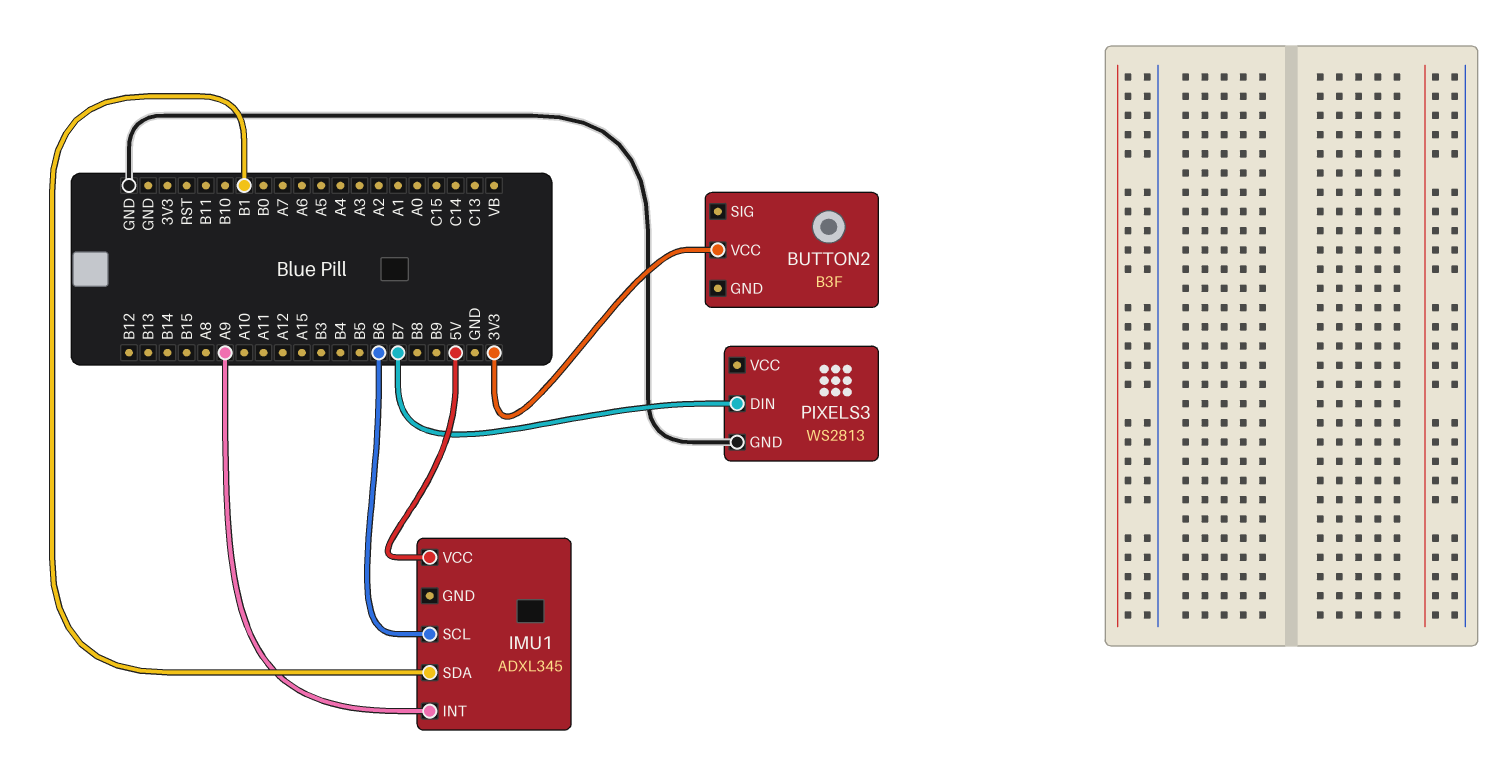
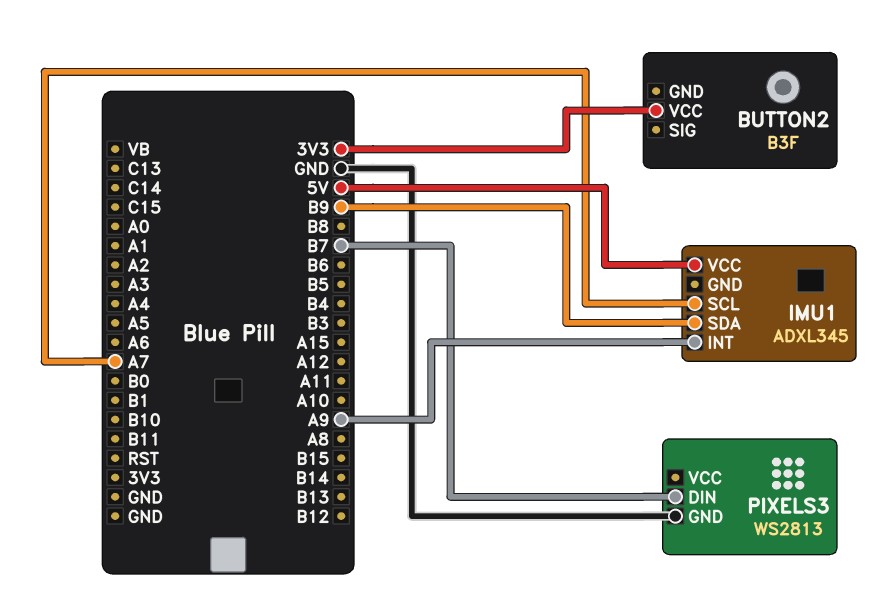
IMU1 pin SCL: B6 -> A7
IMU1 pin SDA: B1 -> B9

